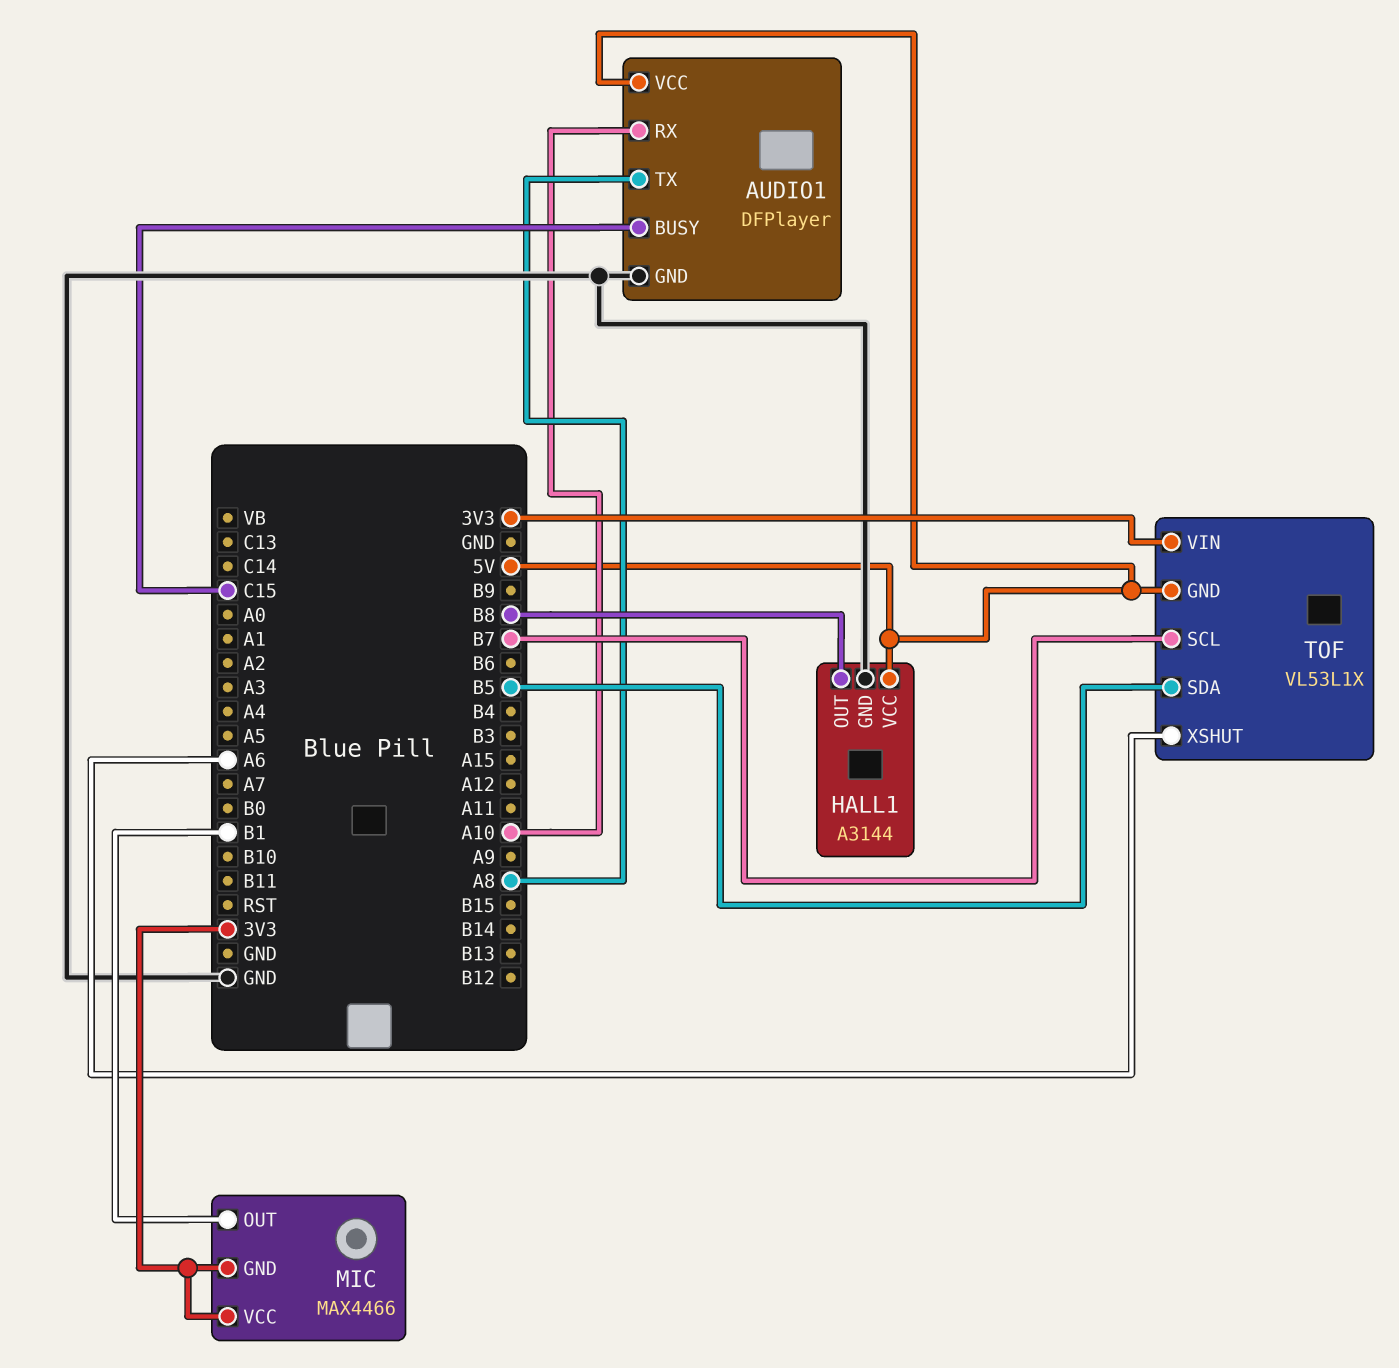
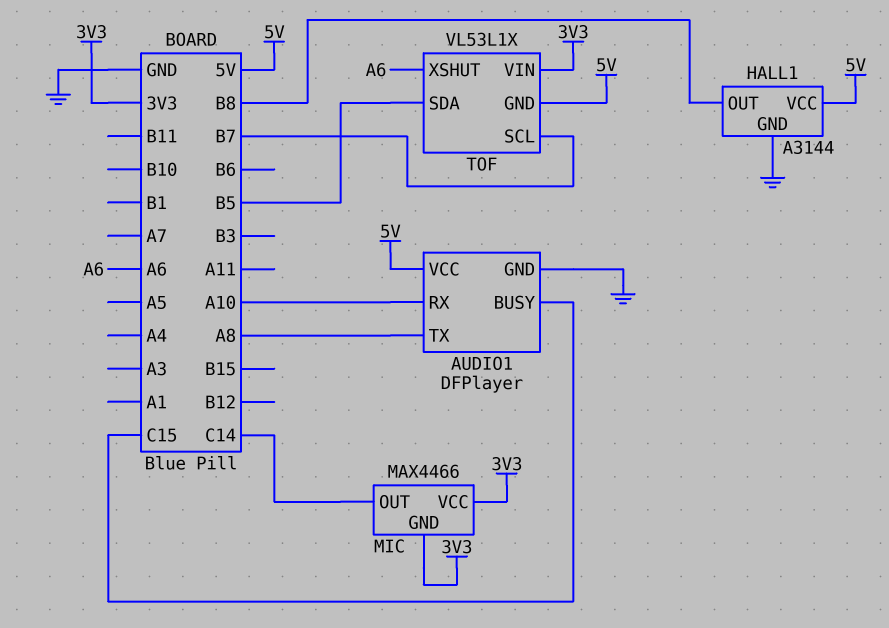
MIC pin OUT: B1 -> C14

